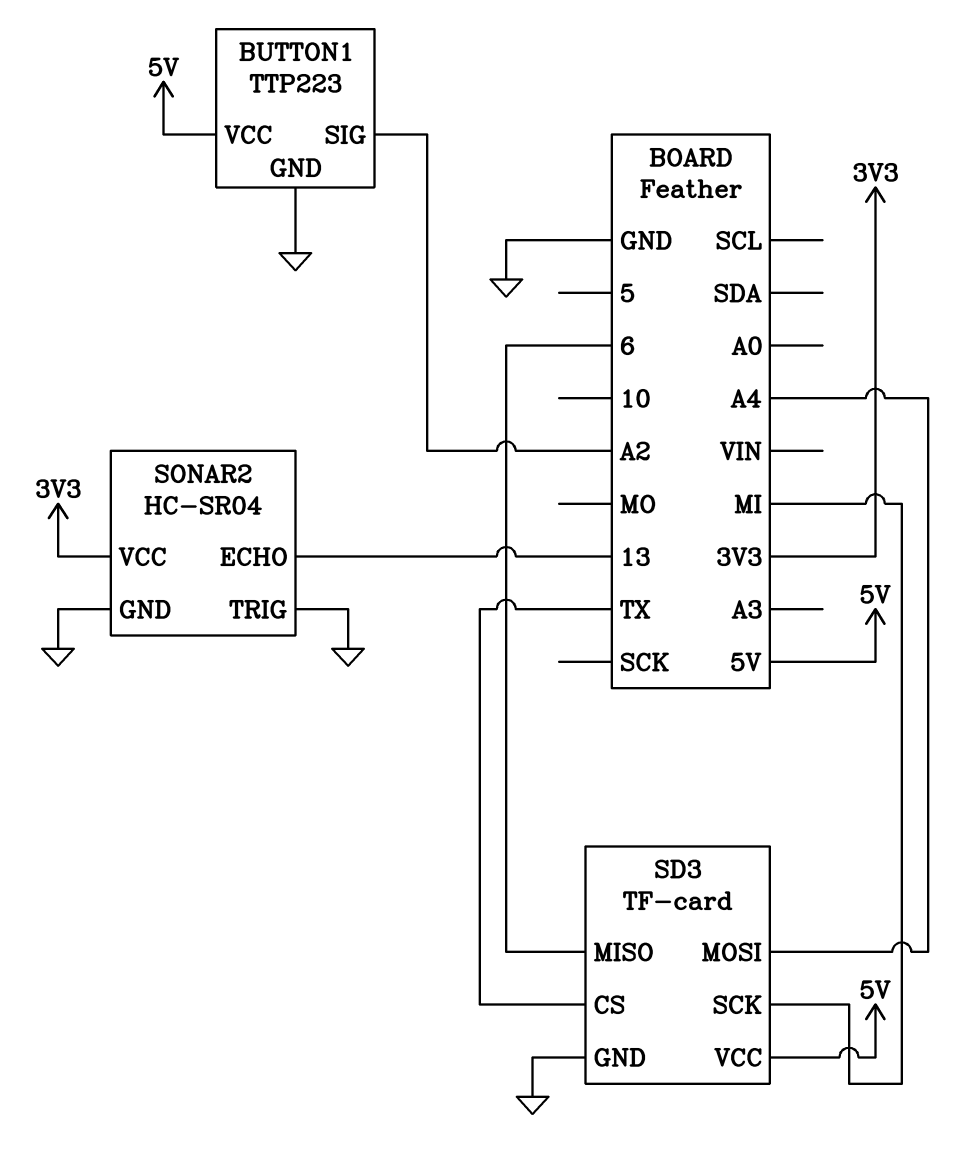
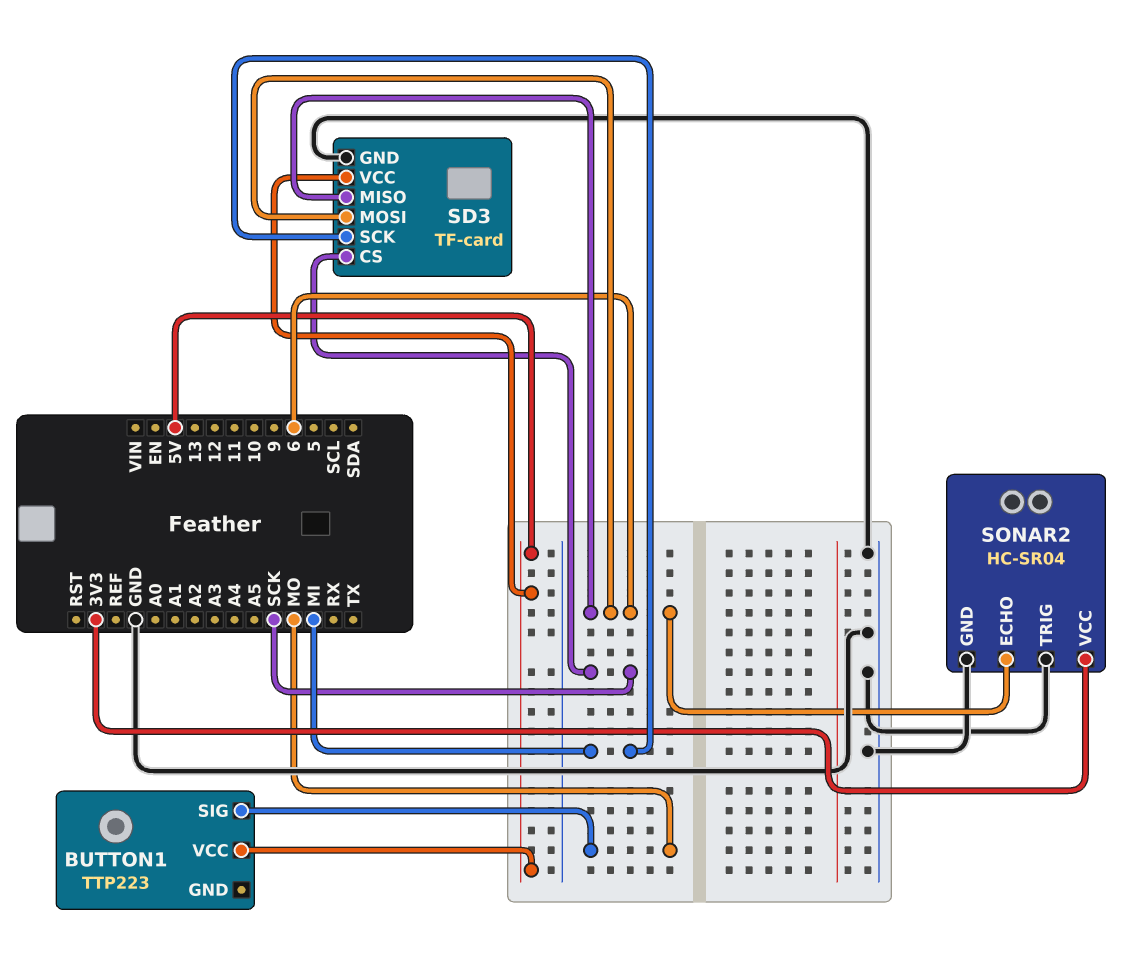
BUTTON1 pin GND: GND -> none
BUTTON1 pin SIG: A2 -> MO
SD3 pin CS: TX -> SCK
SD3 pin MOSI: A4 -> 6
SONAR2 pin ECHO: 13 -> 6

